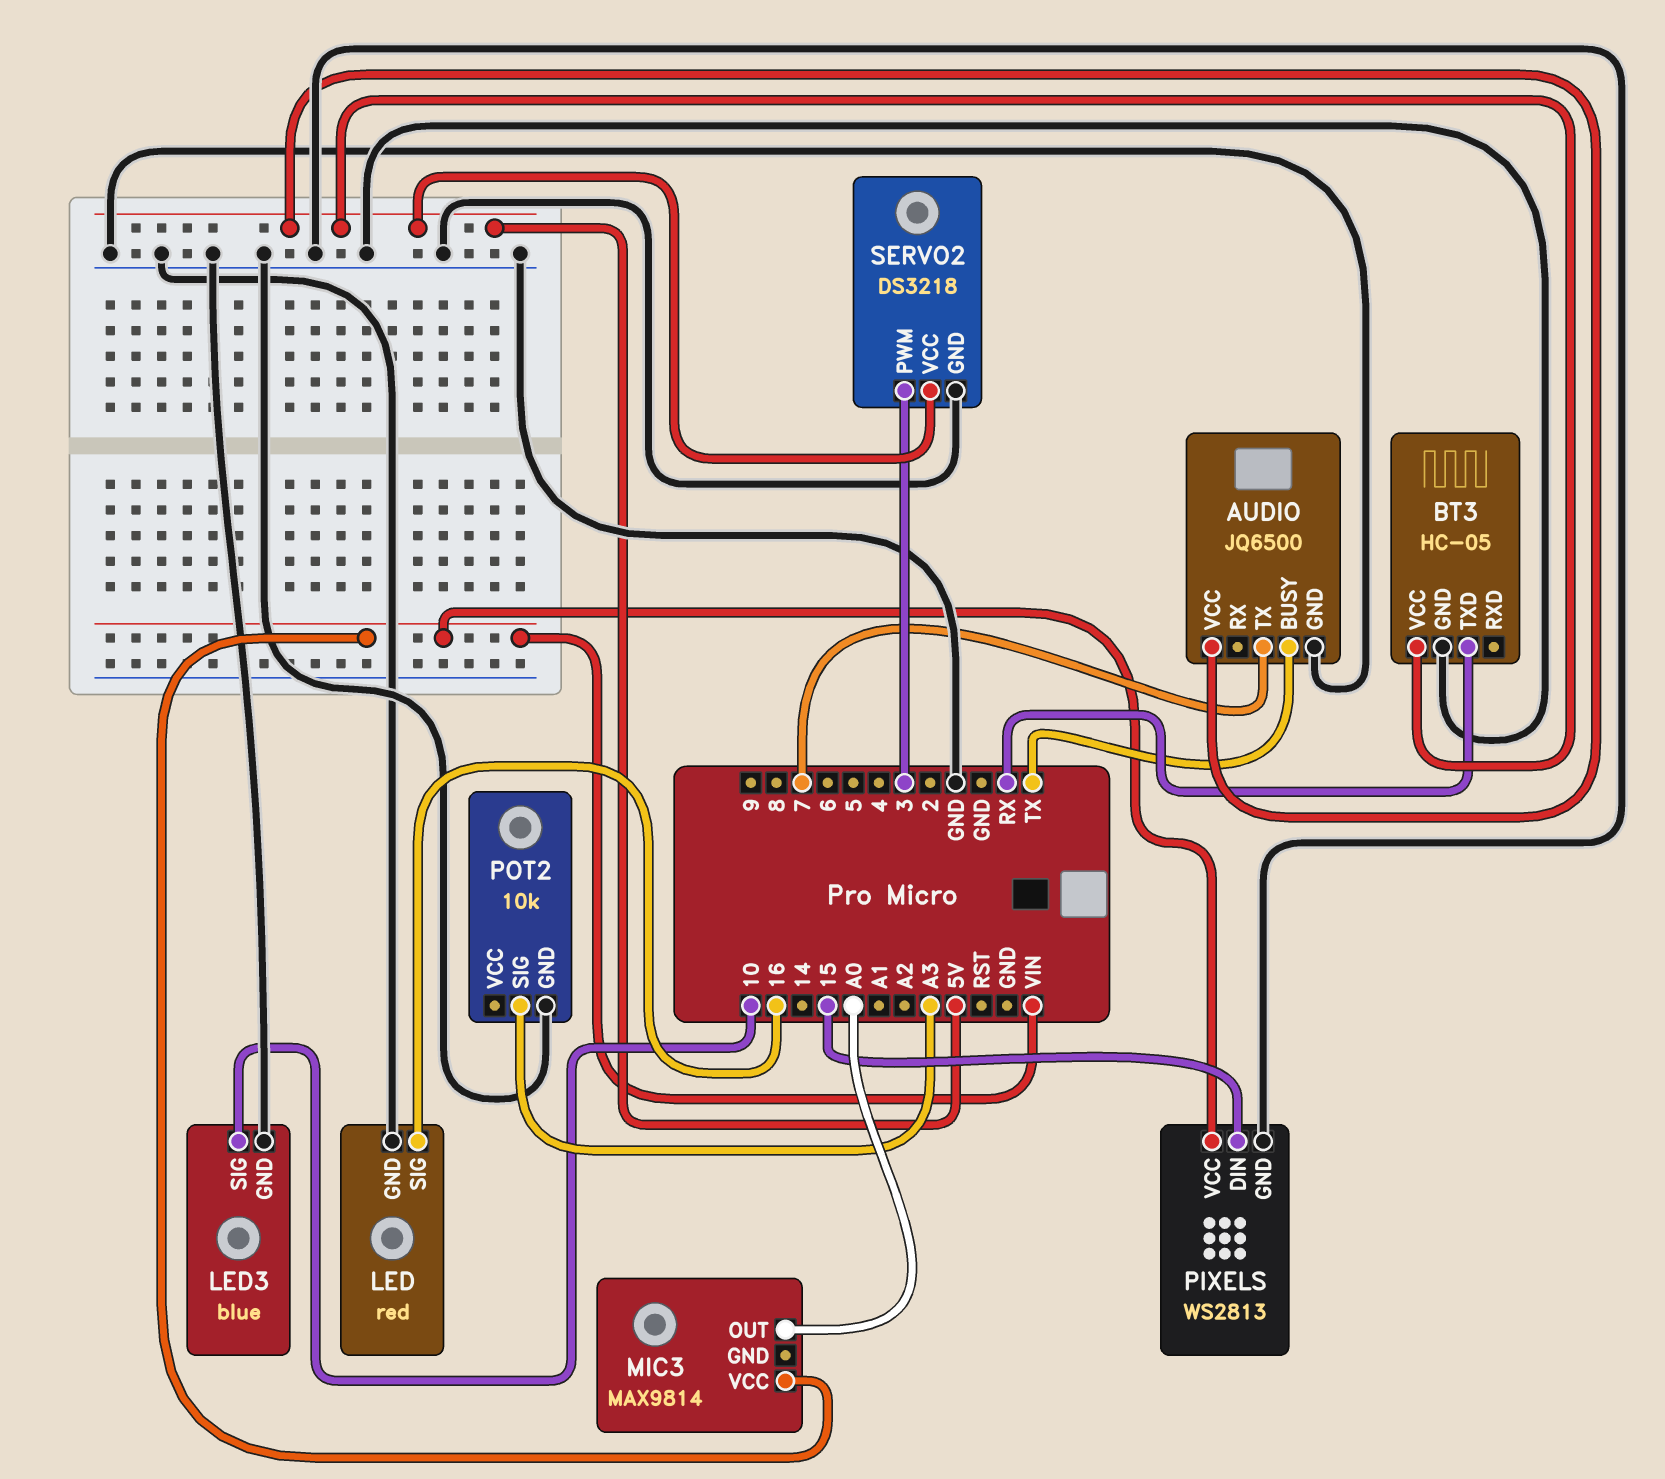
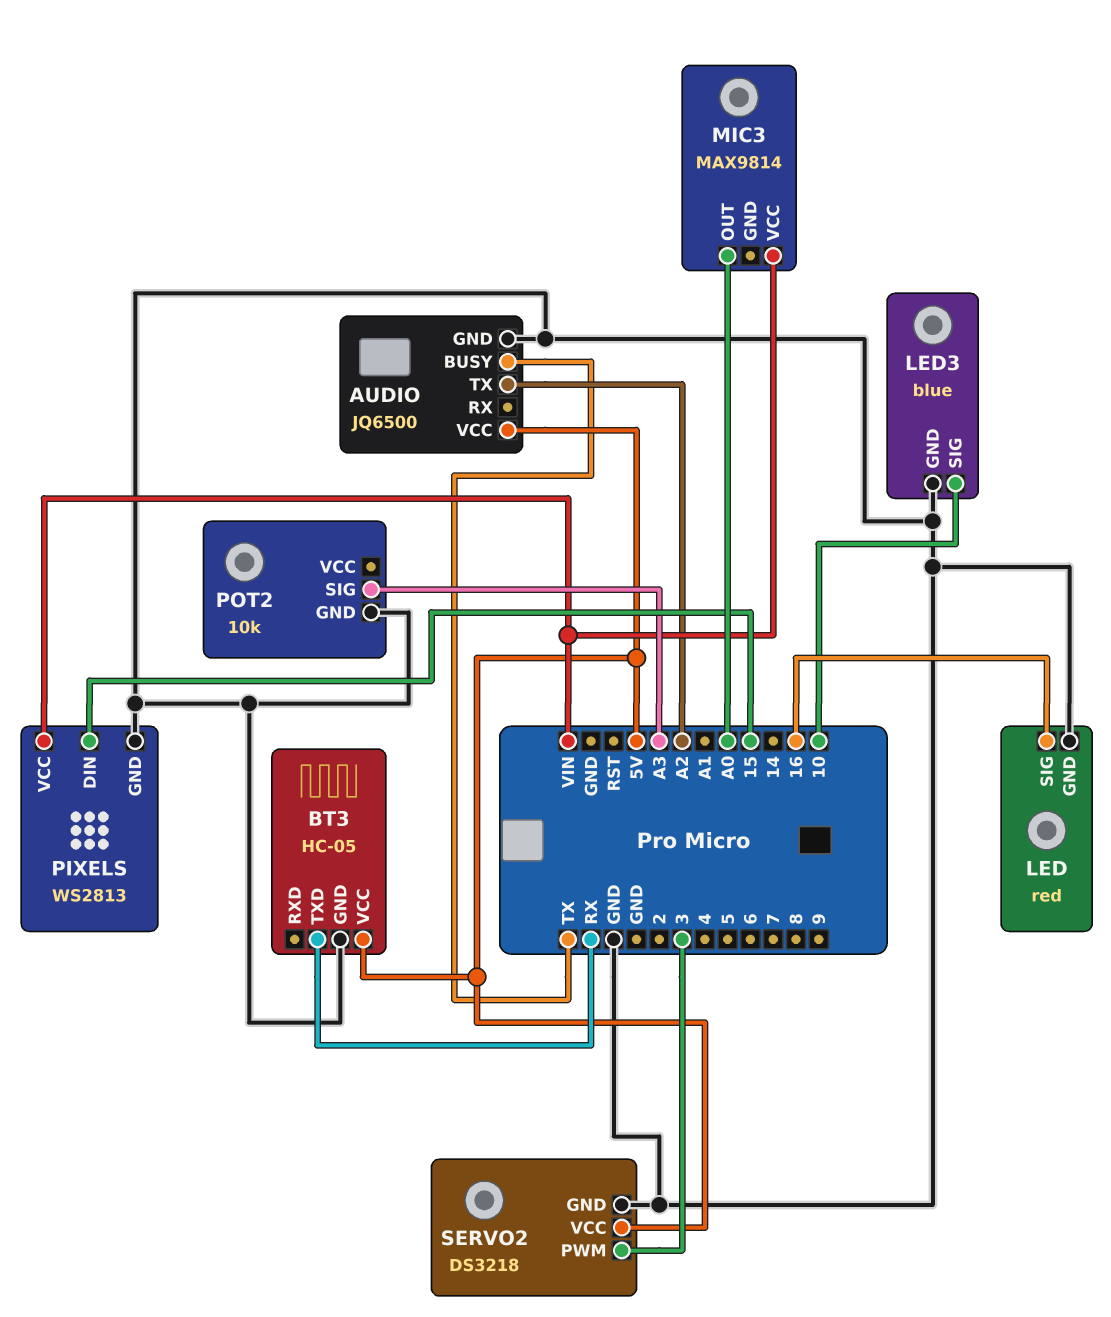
AUDIO pin TX: 7 -> A2

